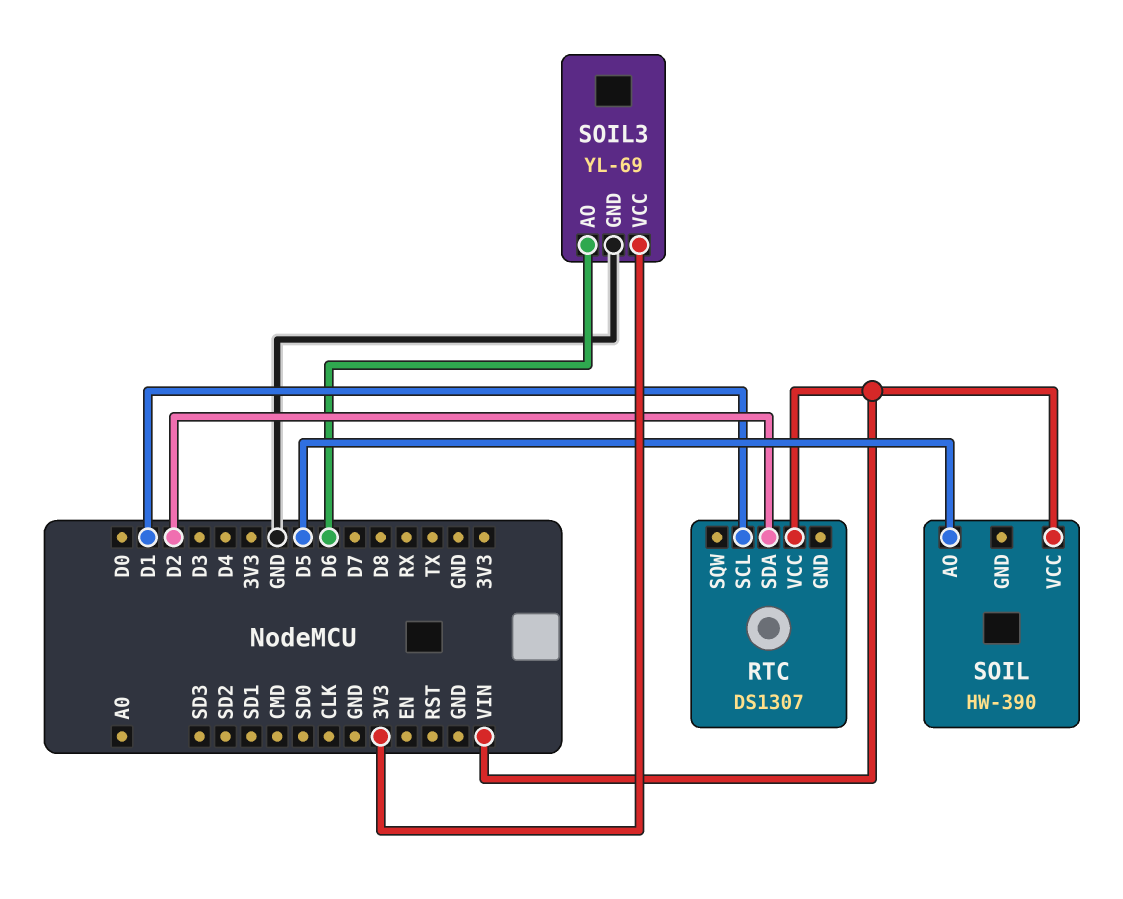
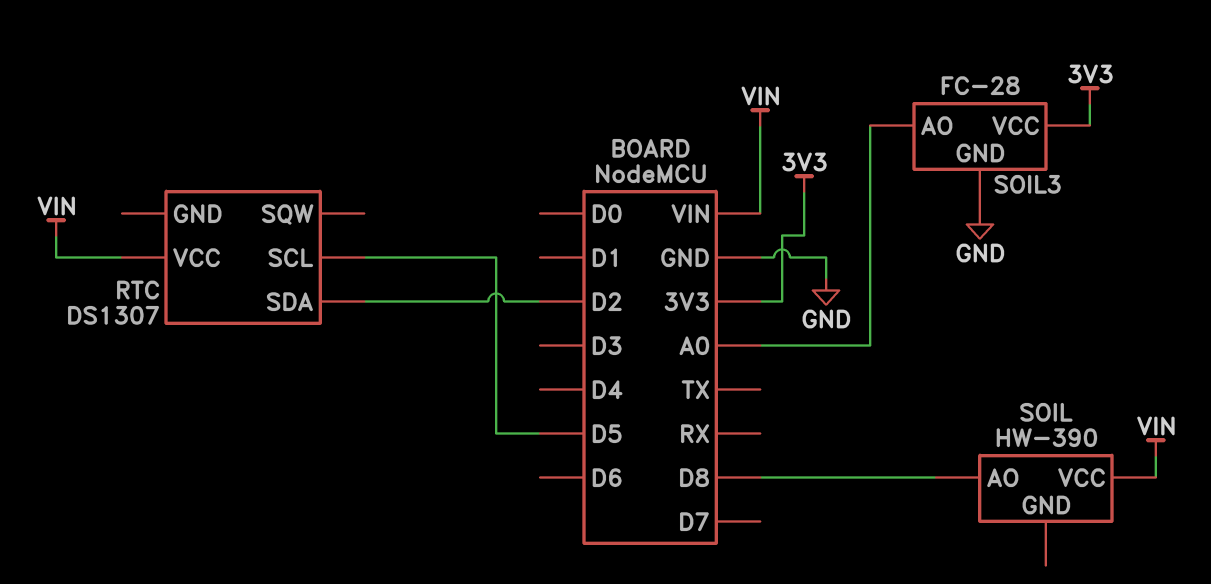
RTC pin SCL: D1 -> D5
SOIL pin AO: D5 -> D8
SOIL3: YL-69 -> FC-28
SOIL3 pin AO: D6 -> A0

